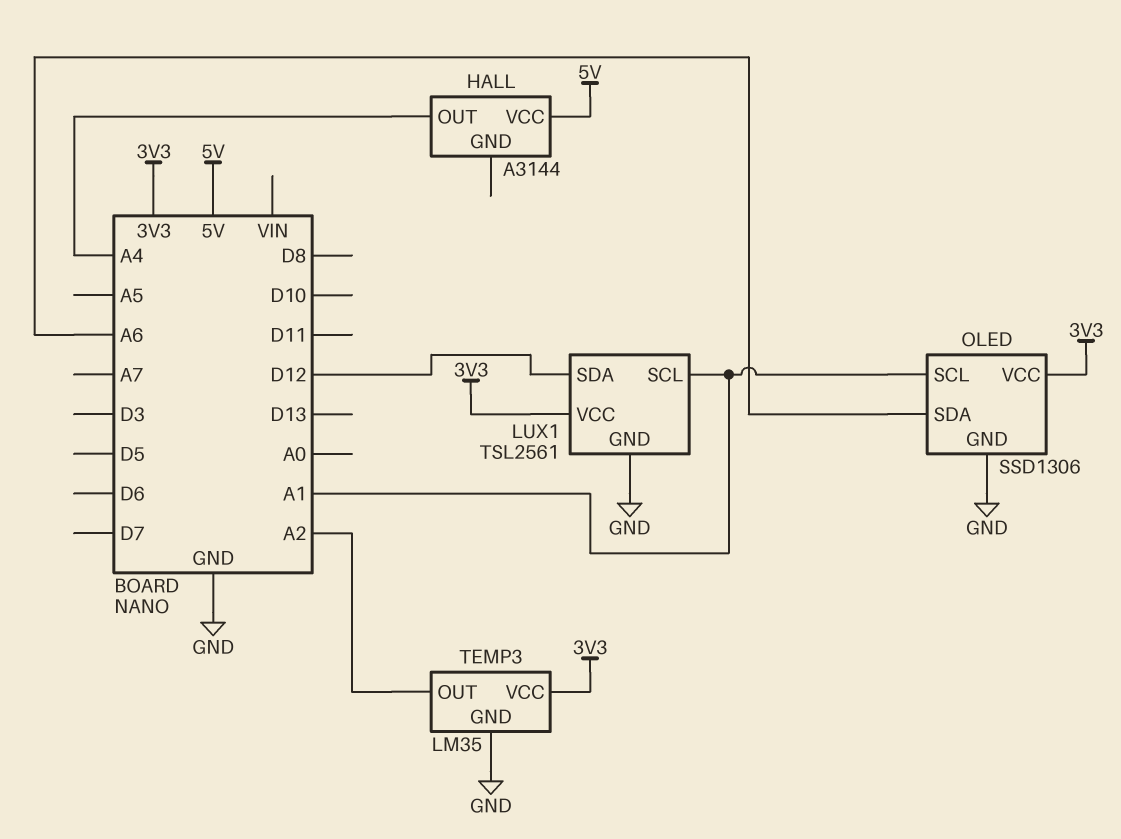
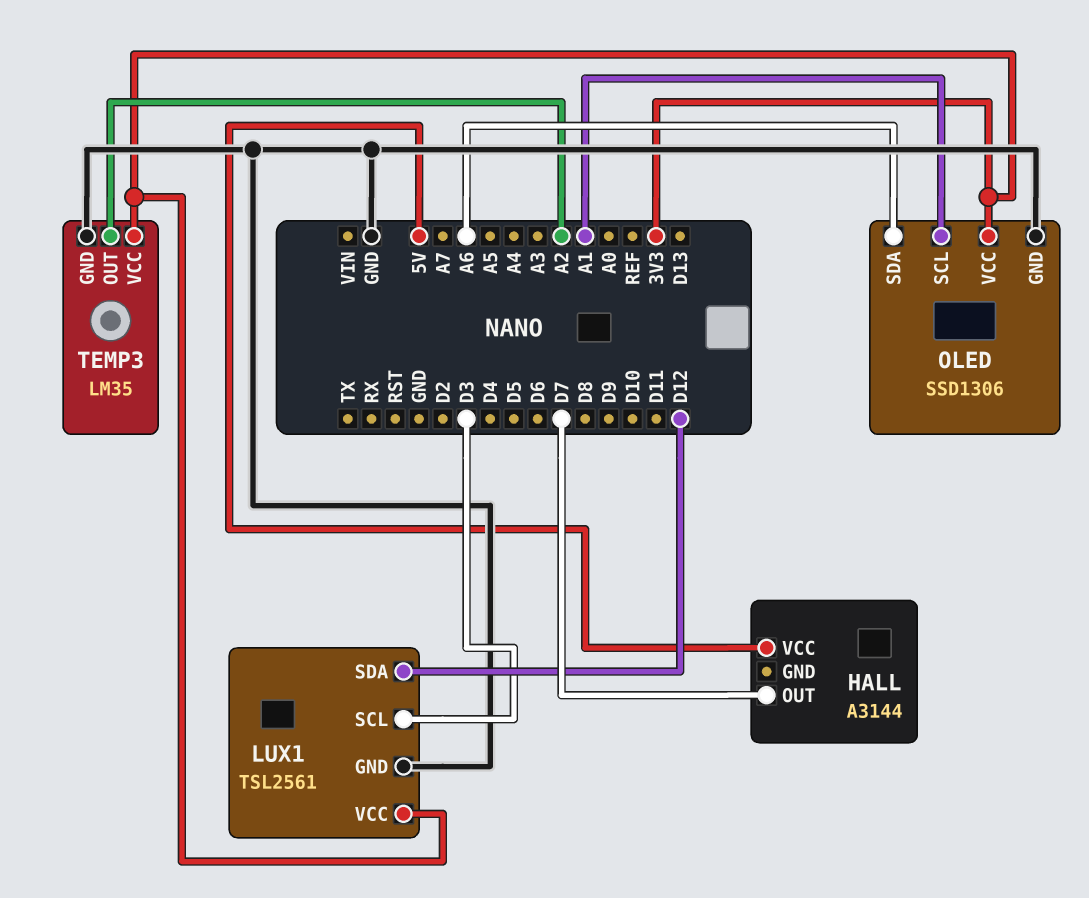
HALL pin OUT: A4 -> D7
LUX1 pin SCL: A1 -> D3

